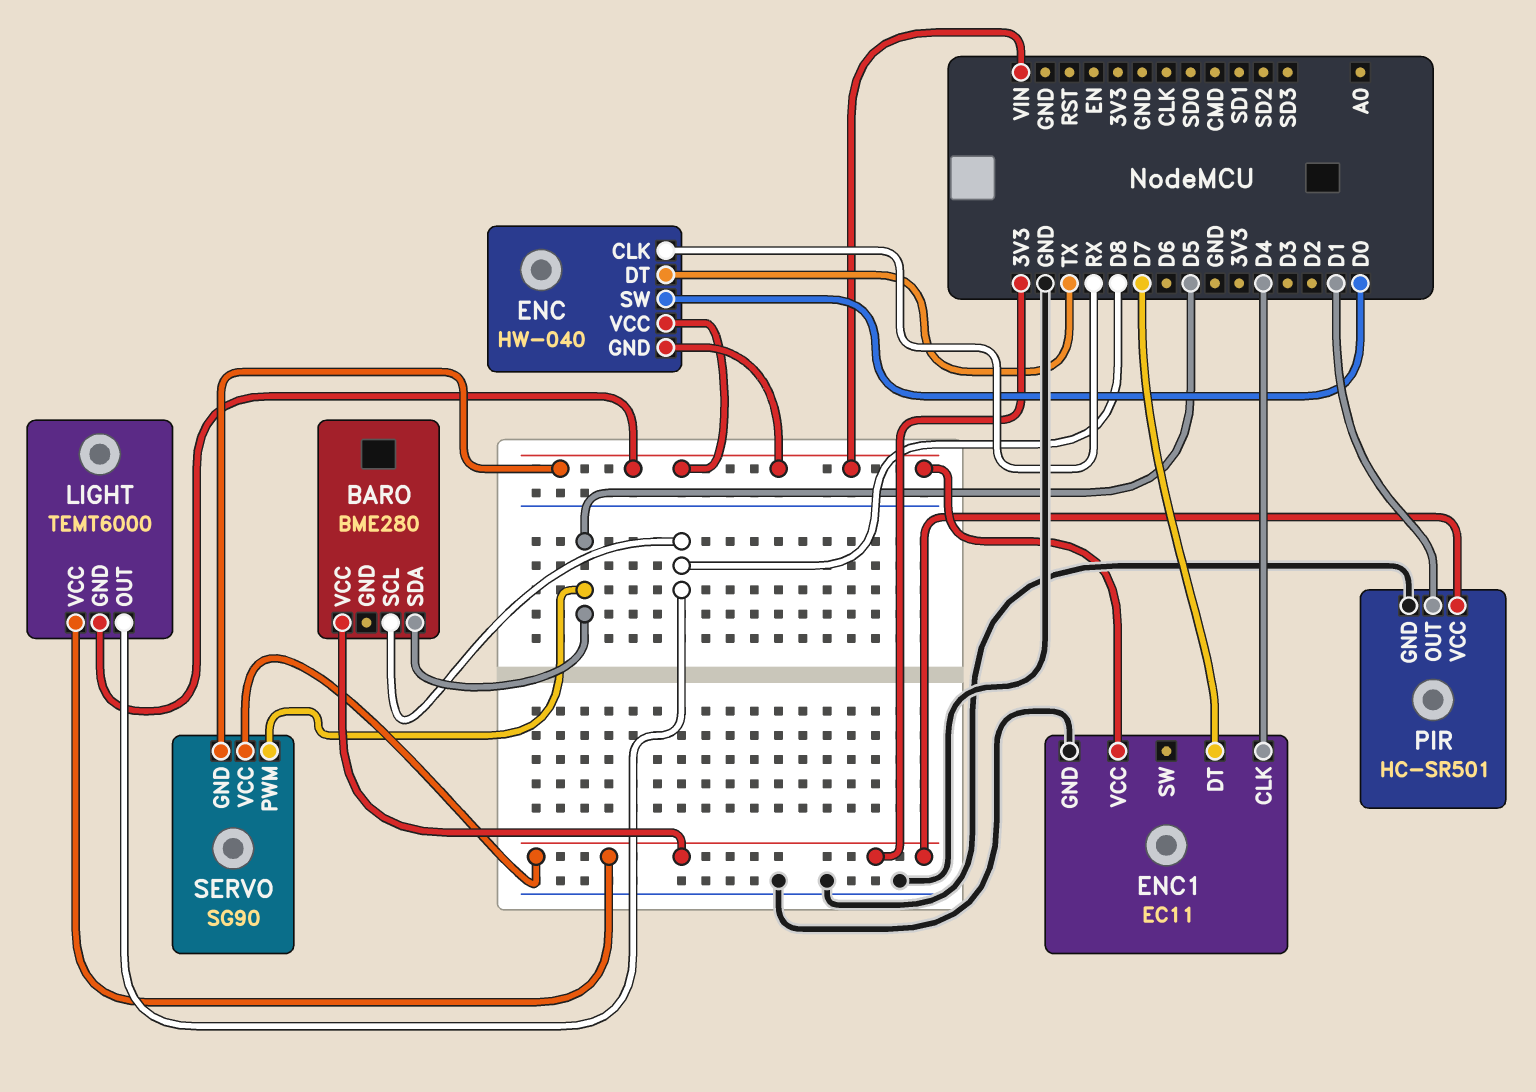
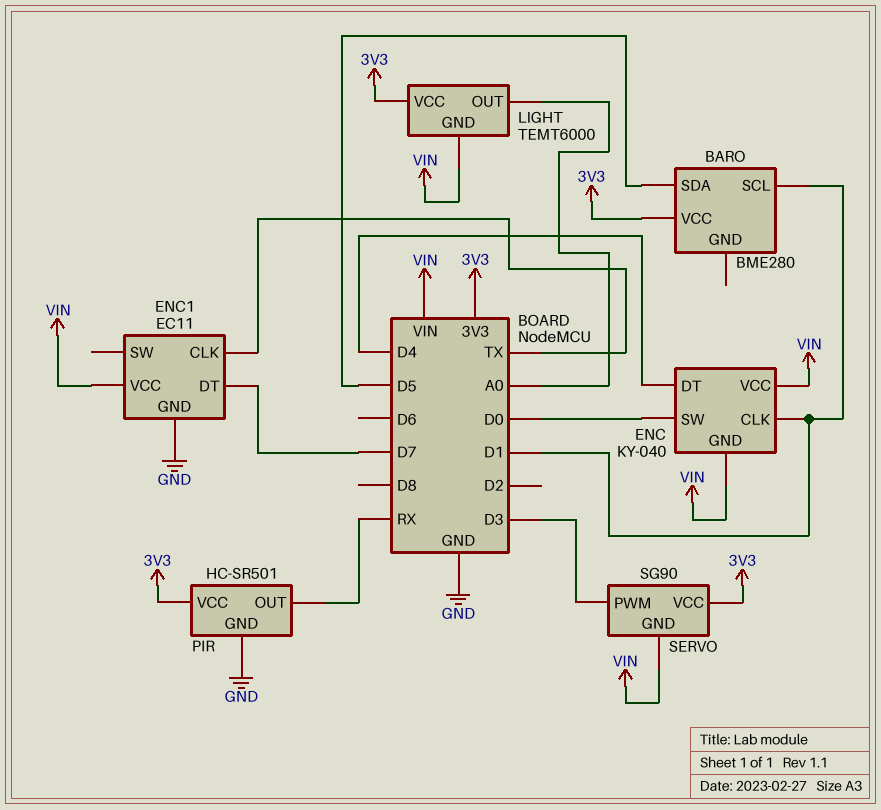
BARO pin SCL: D8 -> D1
ENC: HW-040 -> KY-040
ENC pin CLK: RX -> D1
ENC pin DT: TX -> D4
ENC1 pin CLK: D4 -> TX
LIGHT pin OUT: D8 -> A0
PIR pin OUT: D1 -> RX
SERVO pin PWM: D5 -> D3

